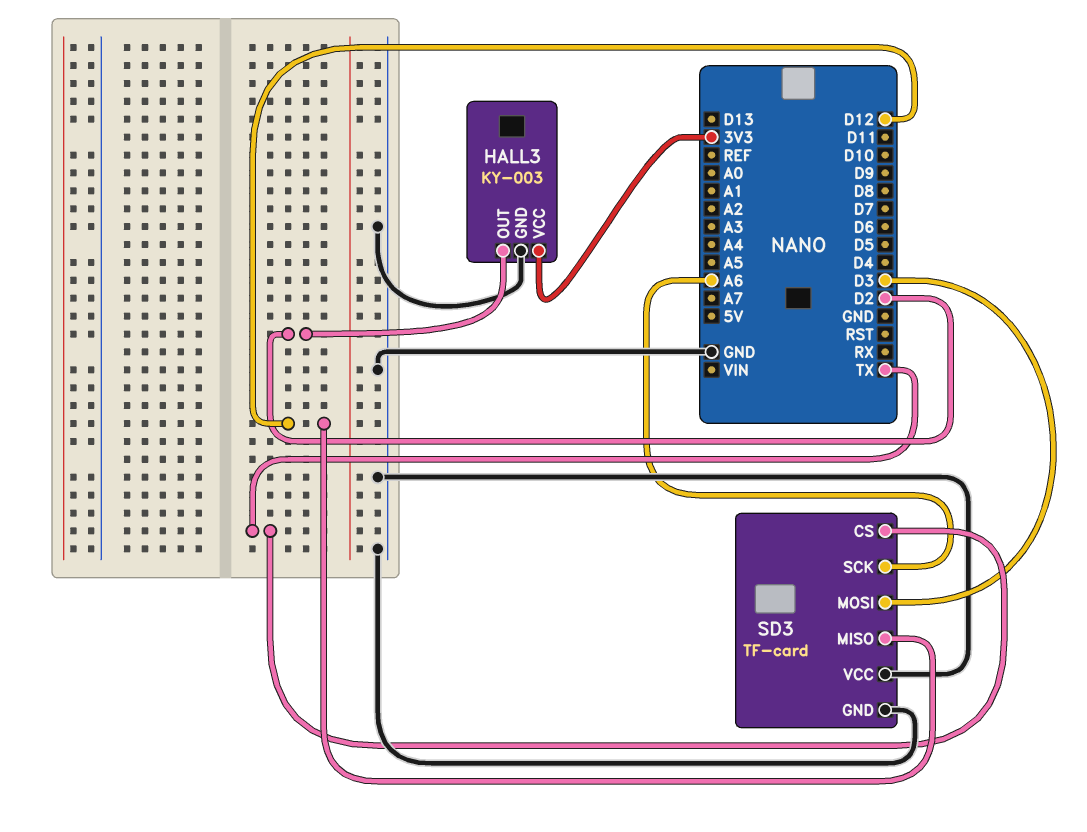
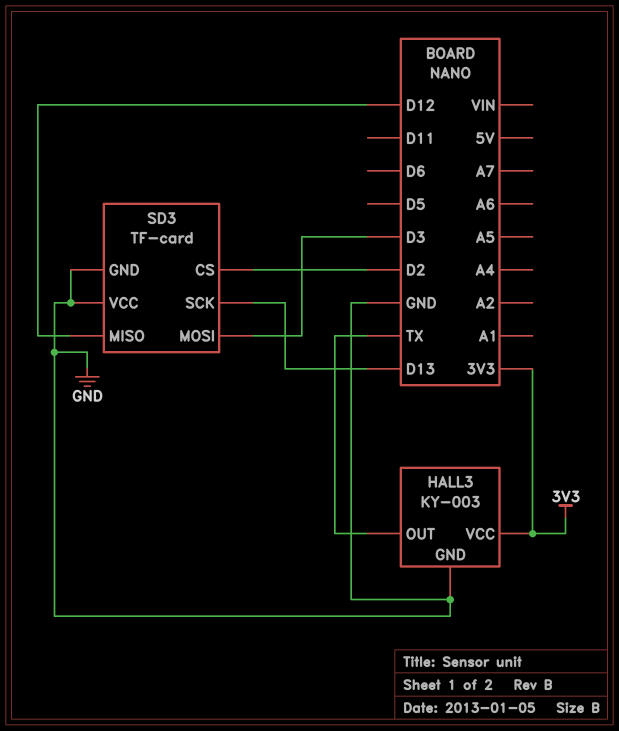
HALL3 pin OUT: D2 -> TX
SD3 pin CS: TX -> D2
SD3 pin SCK: A6 -> D13

